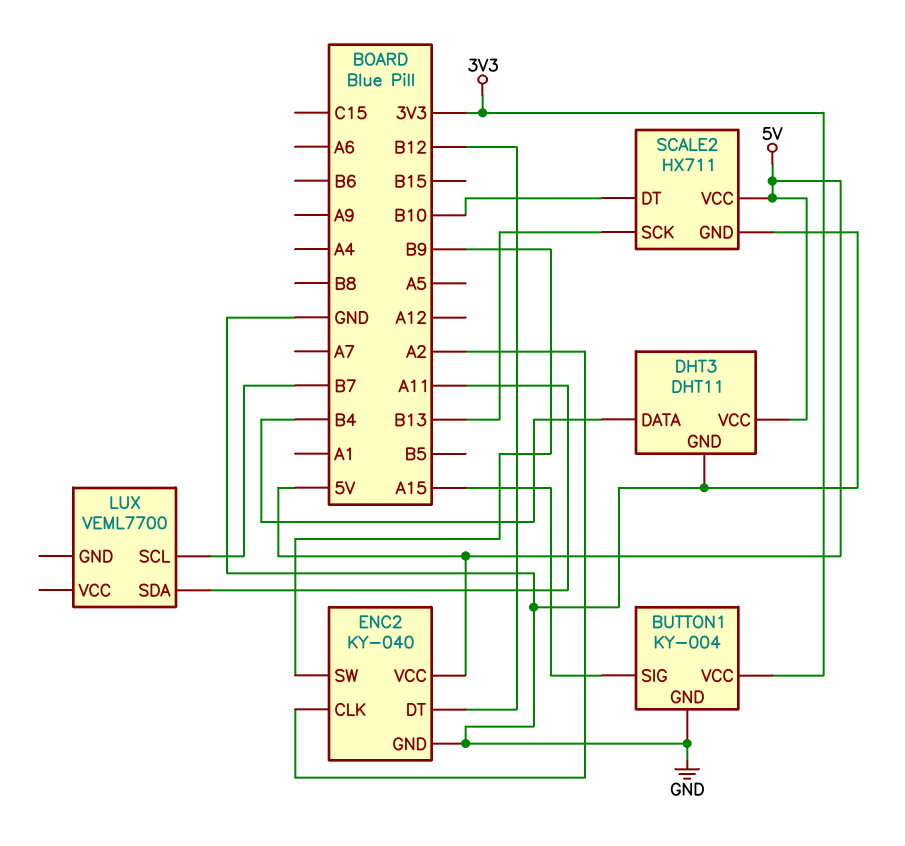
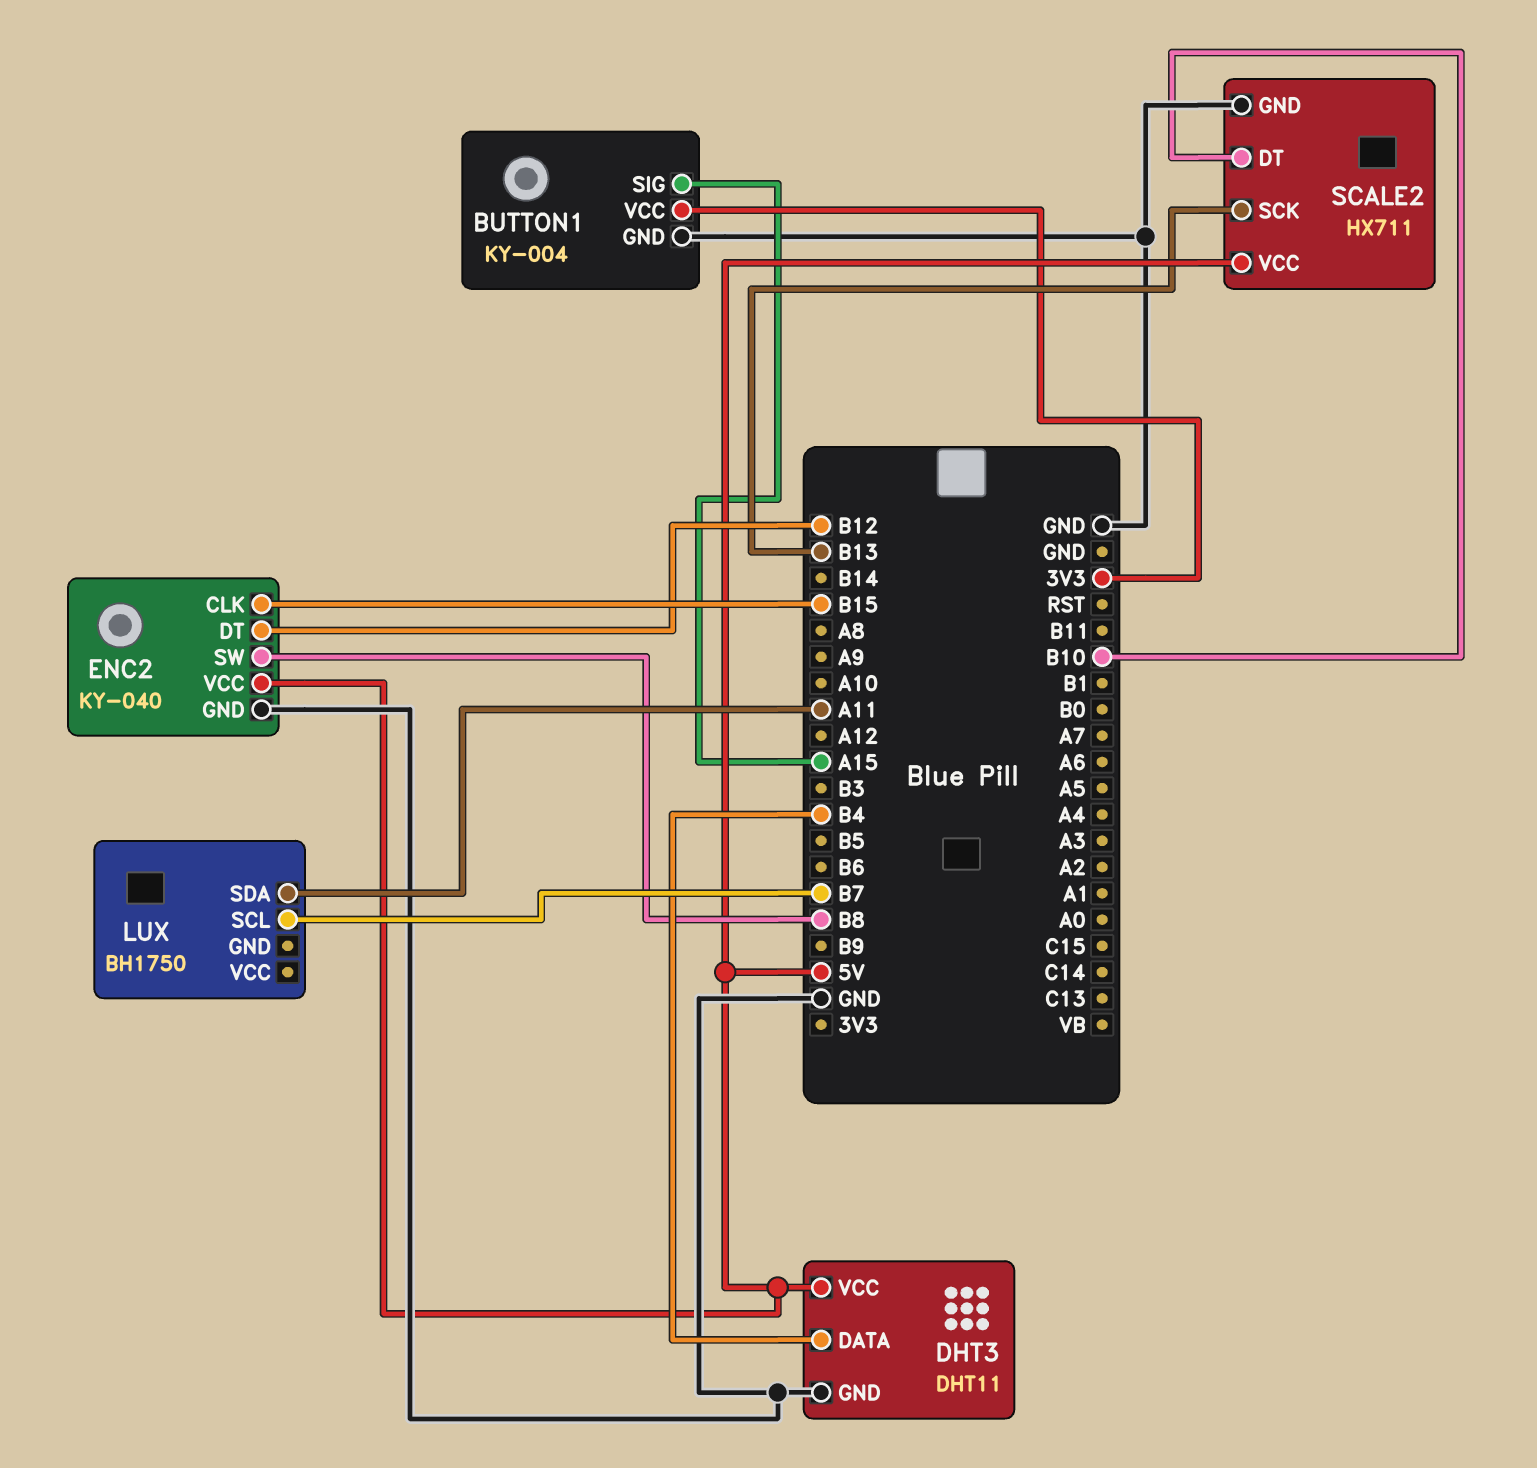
ENC2 pin CLK: A2 -> B15
ENC2 pin SW: B9 -> B8
LUX: VEML7700 -> BH1750

